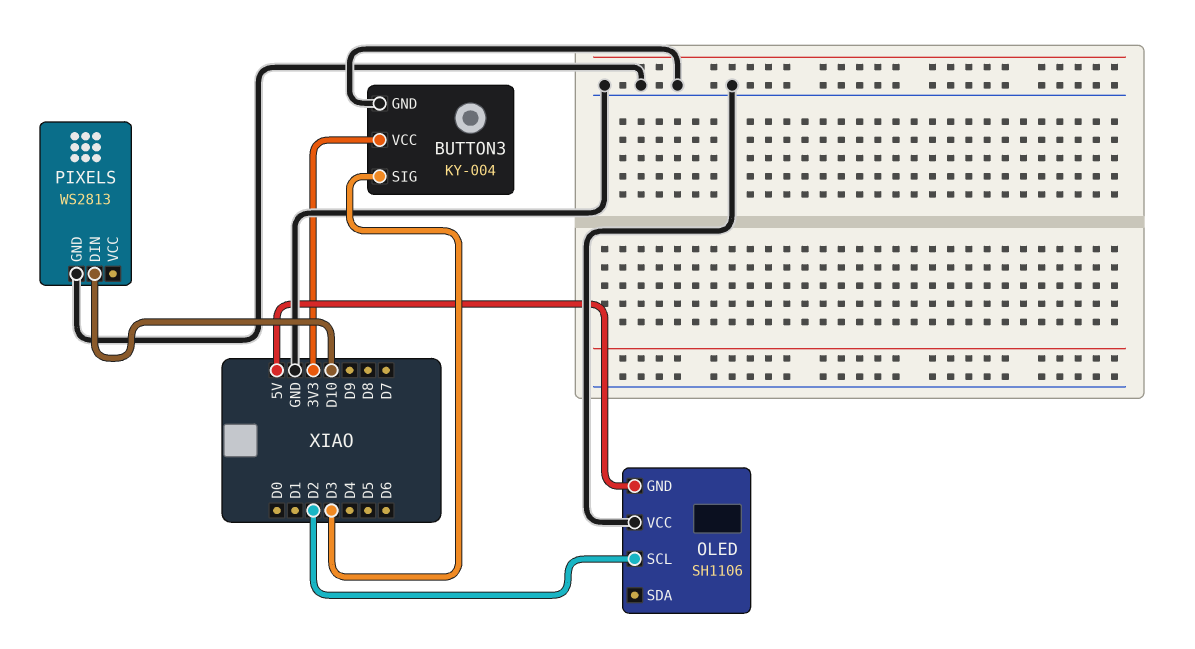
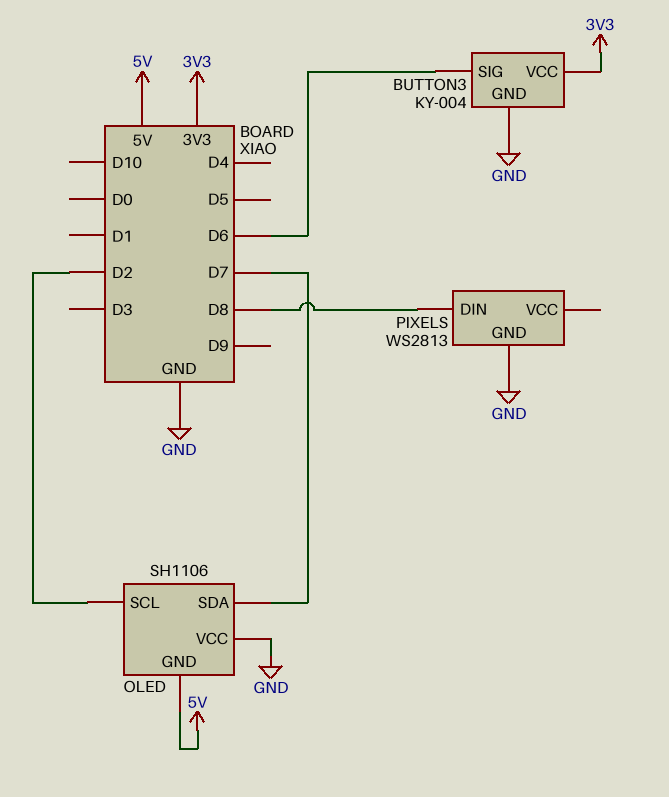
BUTTON3 pin SIG: D3 -> D6
OLED pin SDA: none -> D7
PIXELS pin DIN: D10 -> D8

